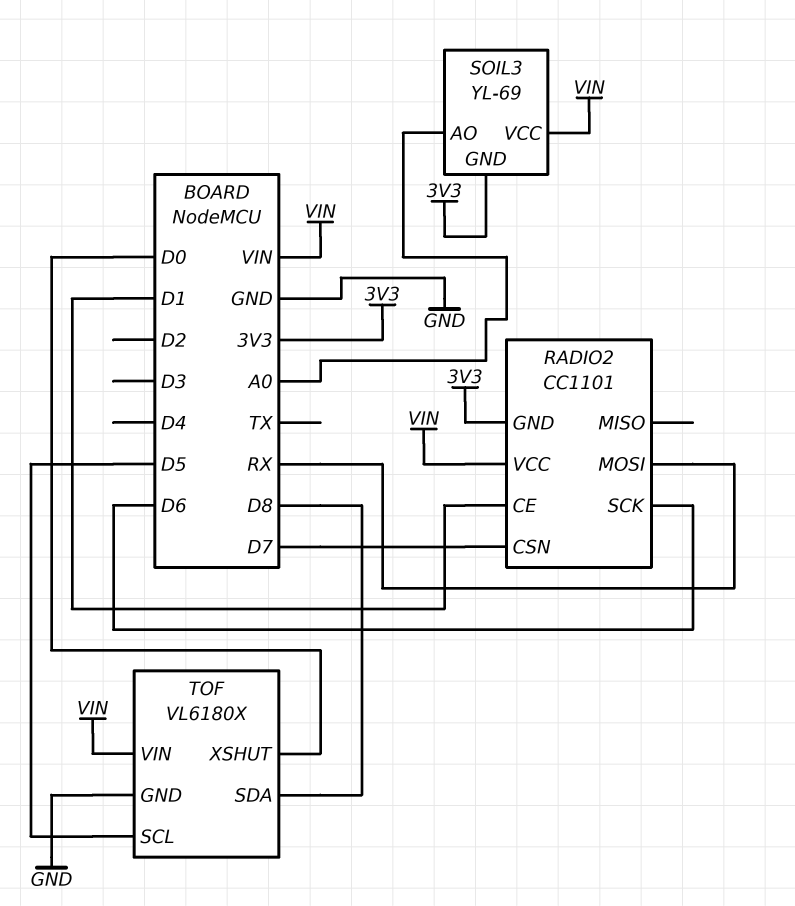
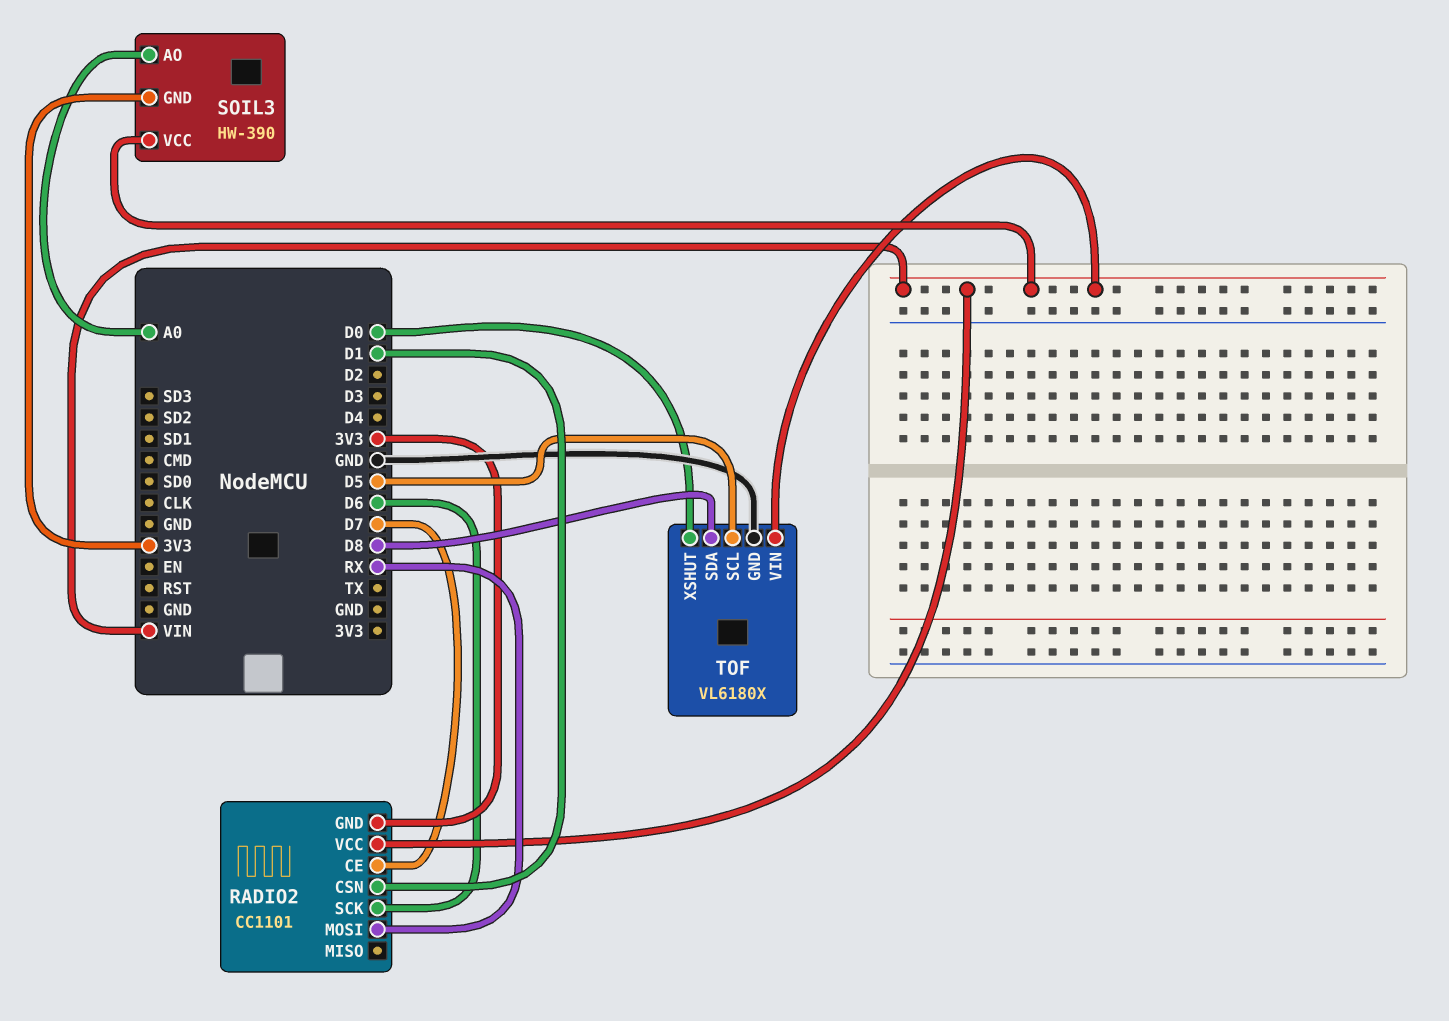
RADIO2 pin CE: D1 -> D7
RADIO2 pin CSN: D7 -> D1
SOIL3: YL-69 -> HW-390

